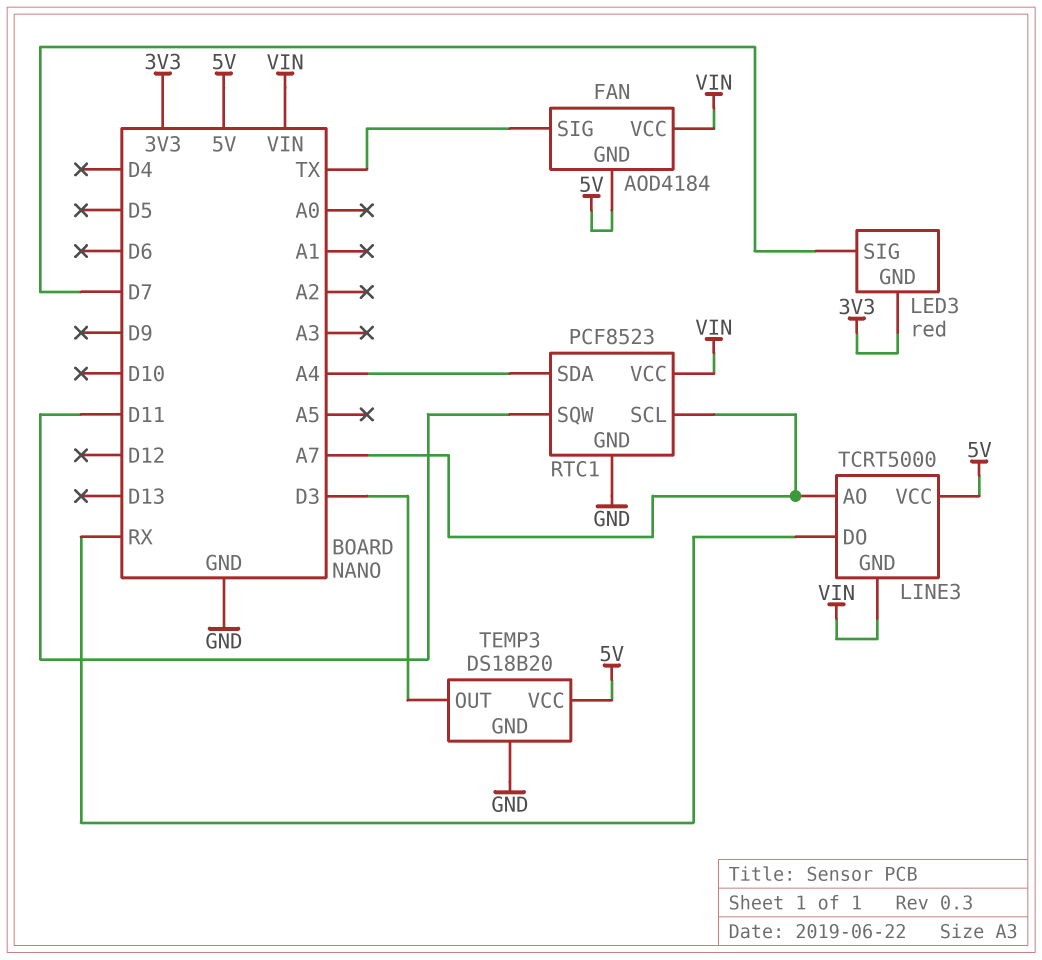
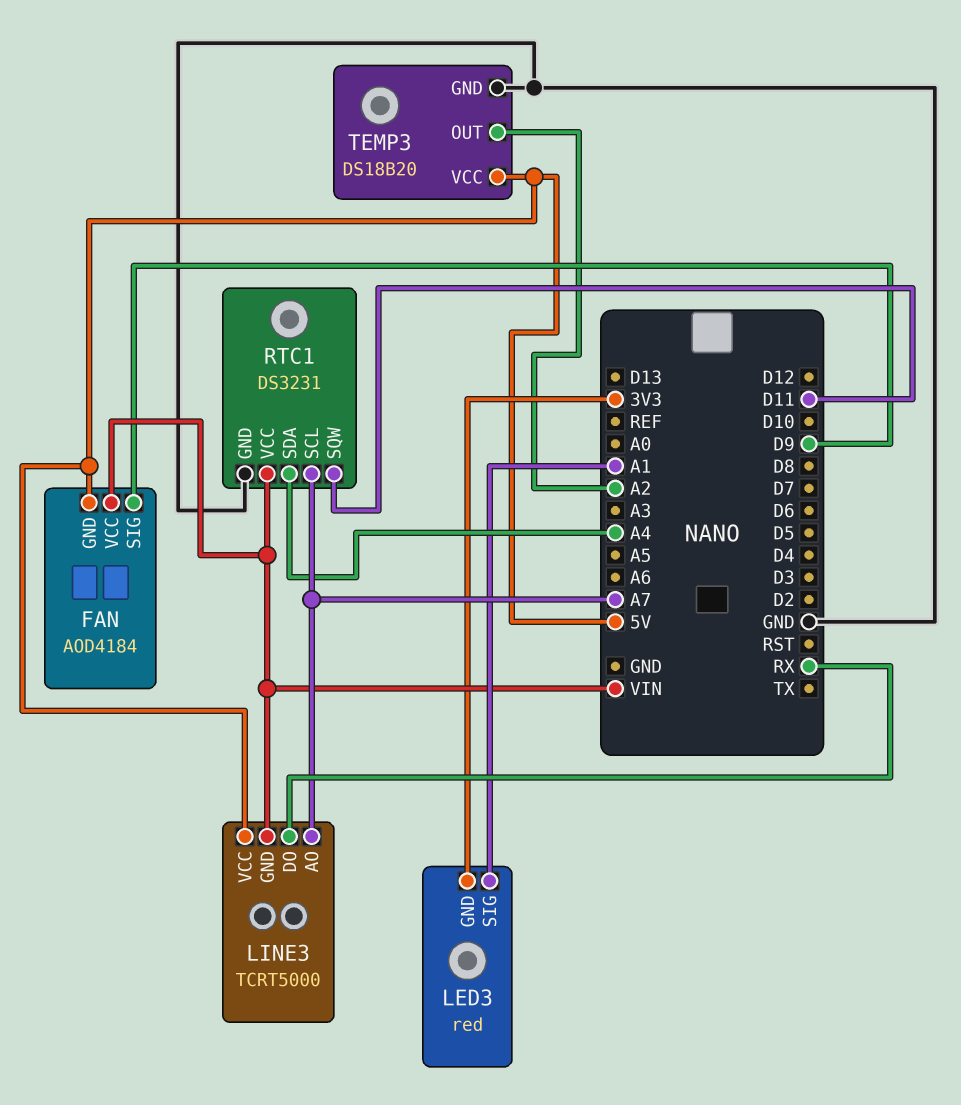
FAN pin SIG: TX -> D9
LED3 pin SIG: D7 -> A1
RTC1: PCF8523 -> DS3231
TEMP3 pin OUT: D3 -> A2

